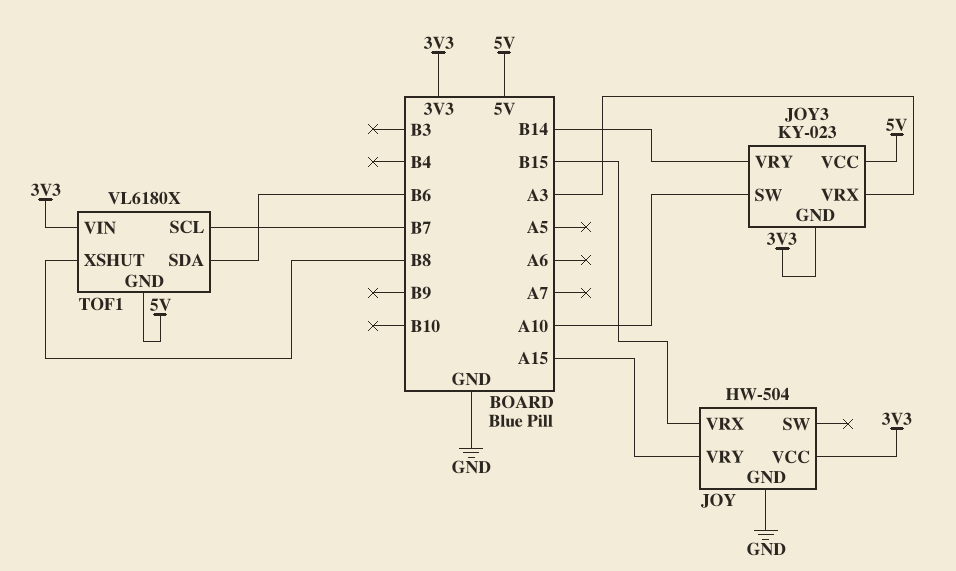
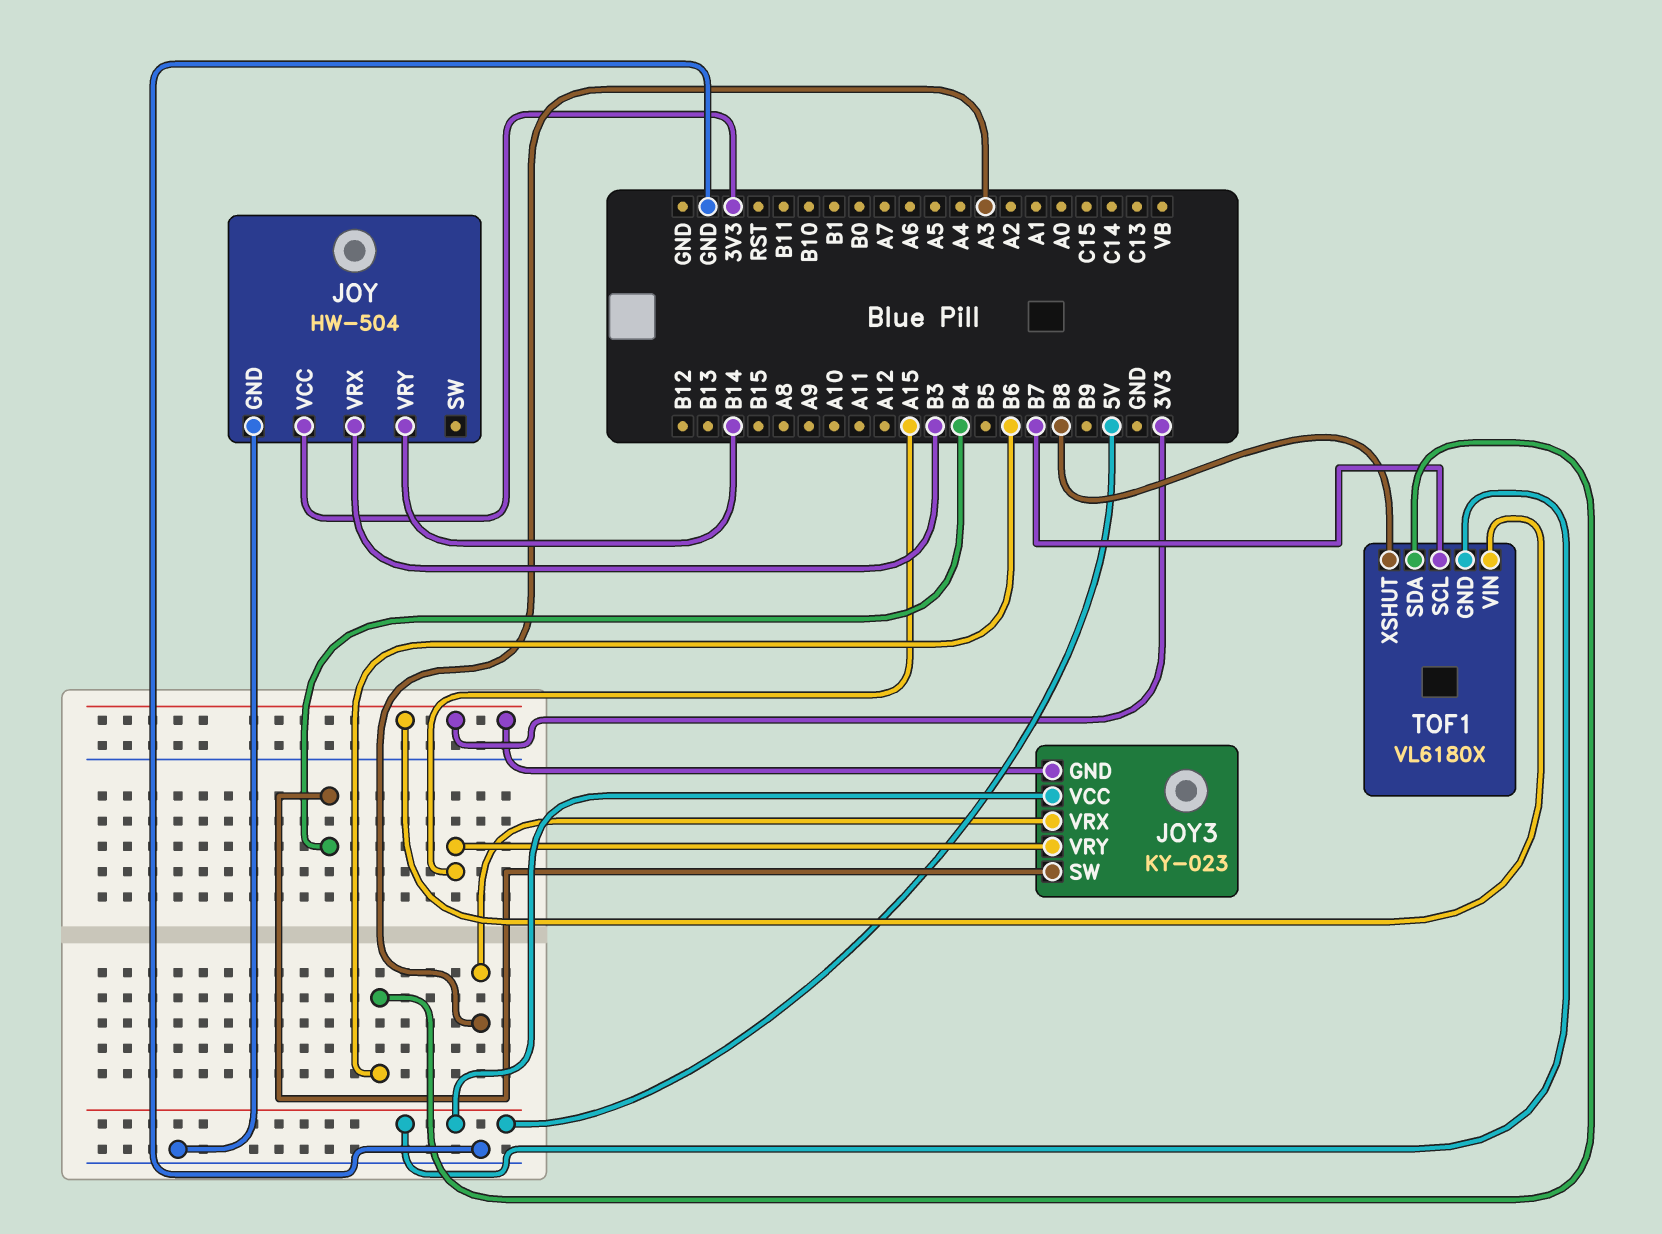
JOY pin VRX: B15 -> B3
JOY pin VRY: A15 -> B14
JOY3 pin SW: A10 -> B4
JOY3 pin VRY: B14 -> A15

